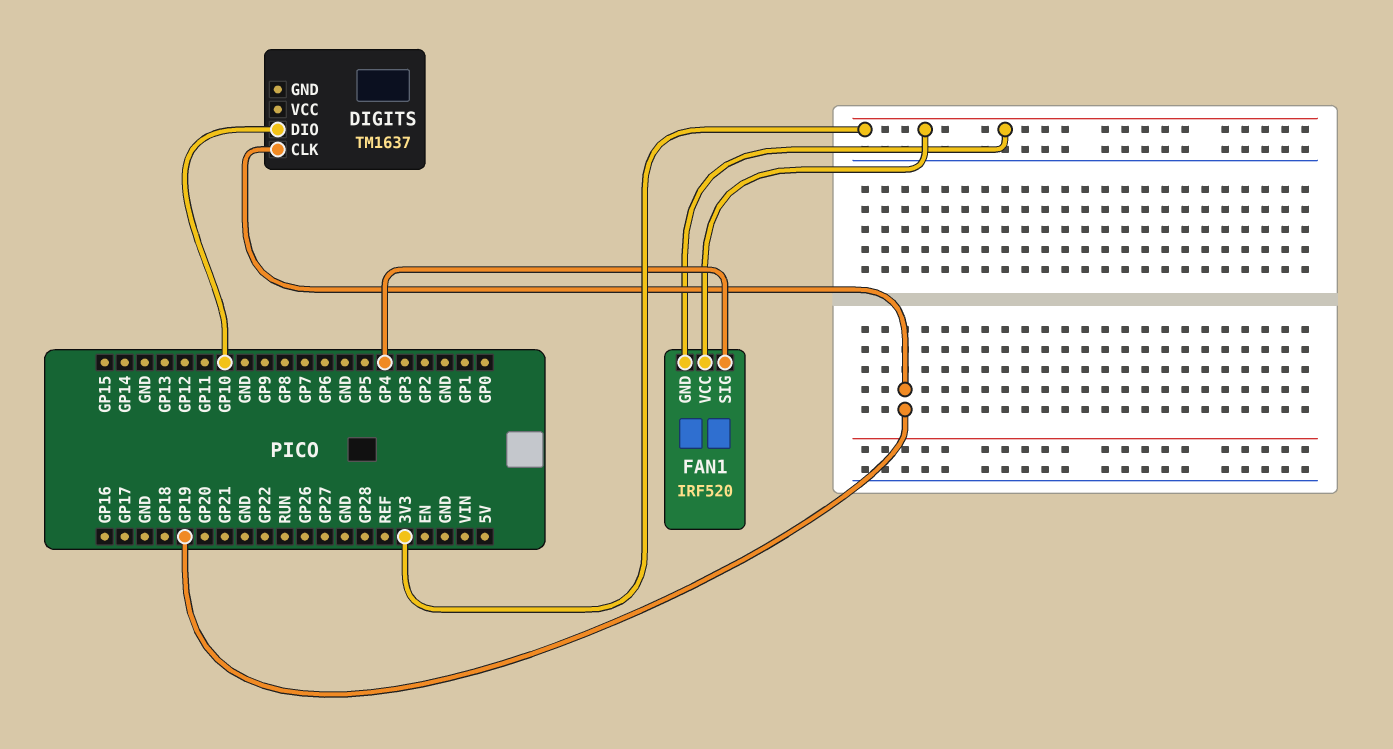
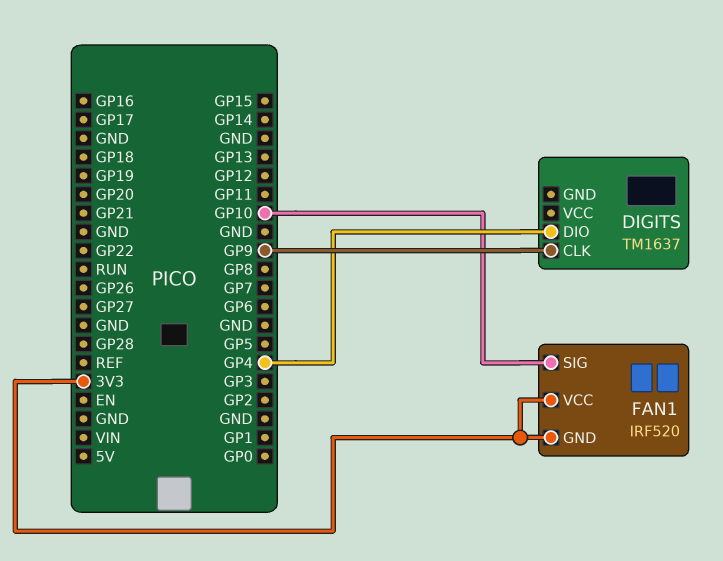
DIGITS pin CLK: GP19 -> GP9
DIGITS pin DIO: GP10 -> GP4
FAN1 pin SIG: GP4 -> GP10

